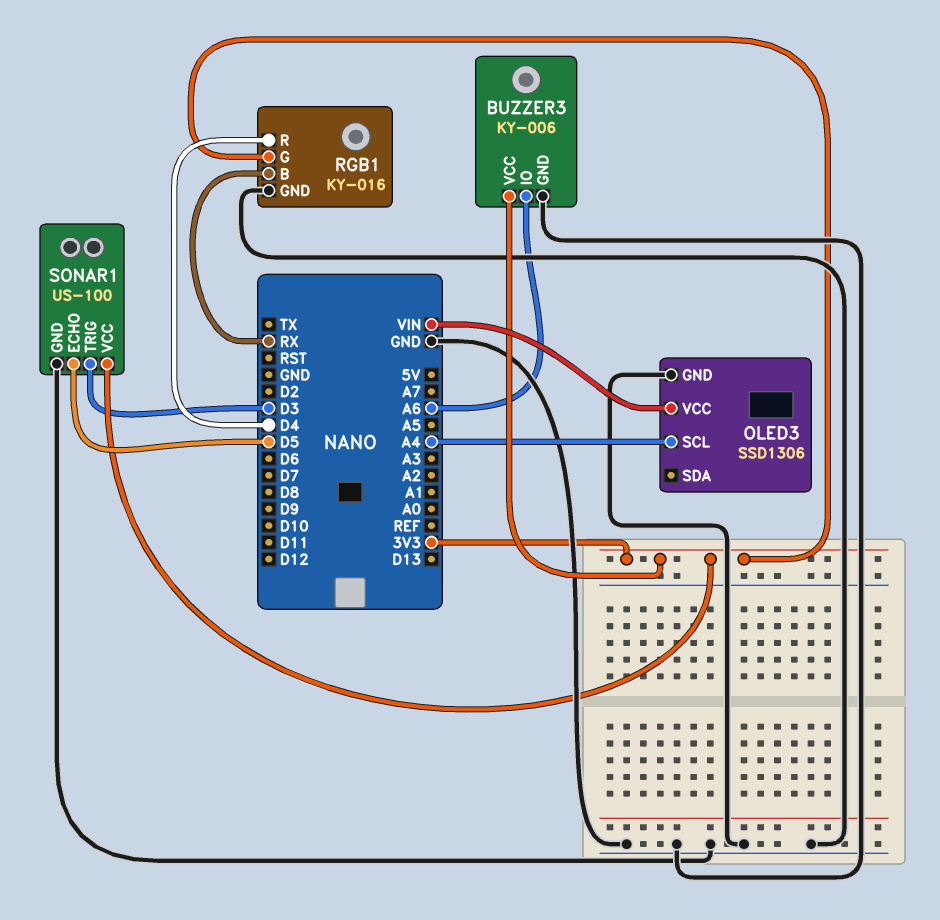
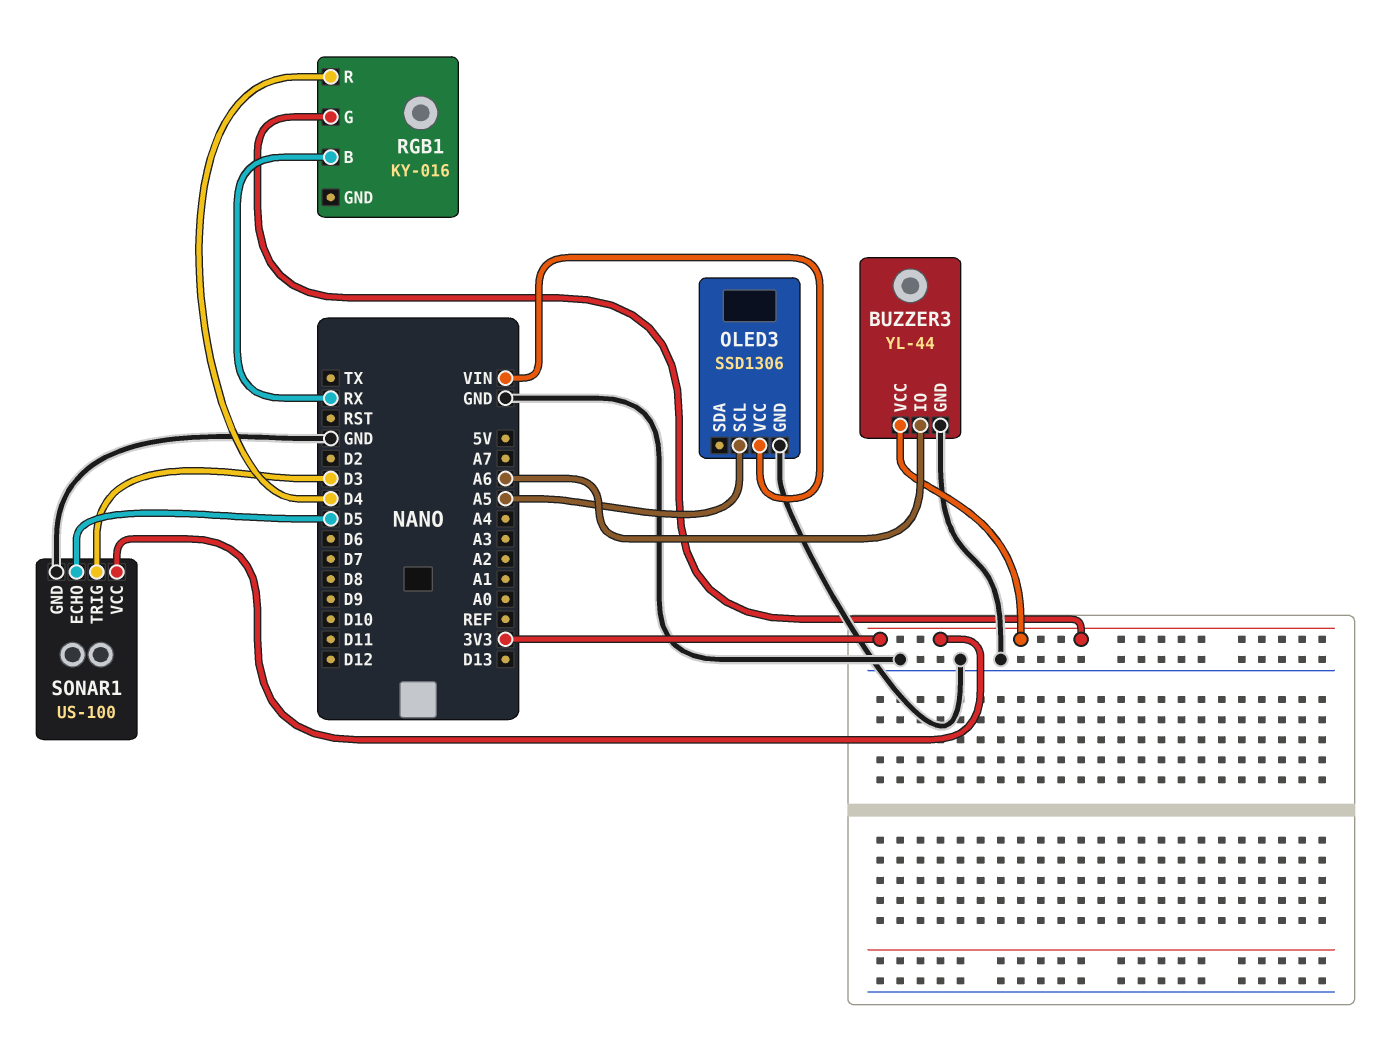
BUZZER3: KY-006 -> YL-44
OLED3 pin SCL: A4 -> A5
RGB1 pin GND: GND -> none

